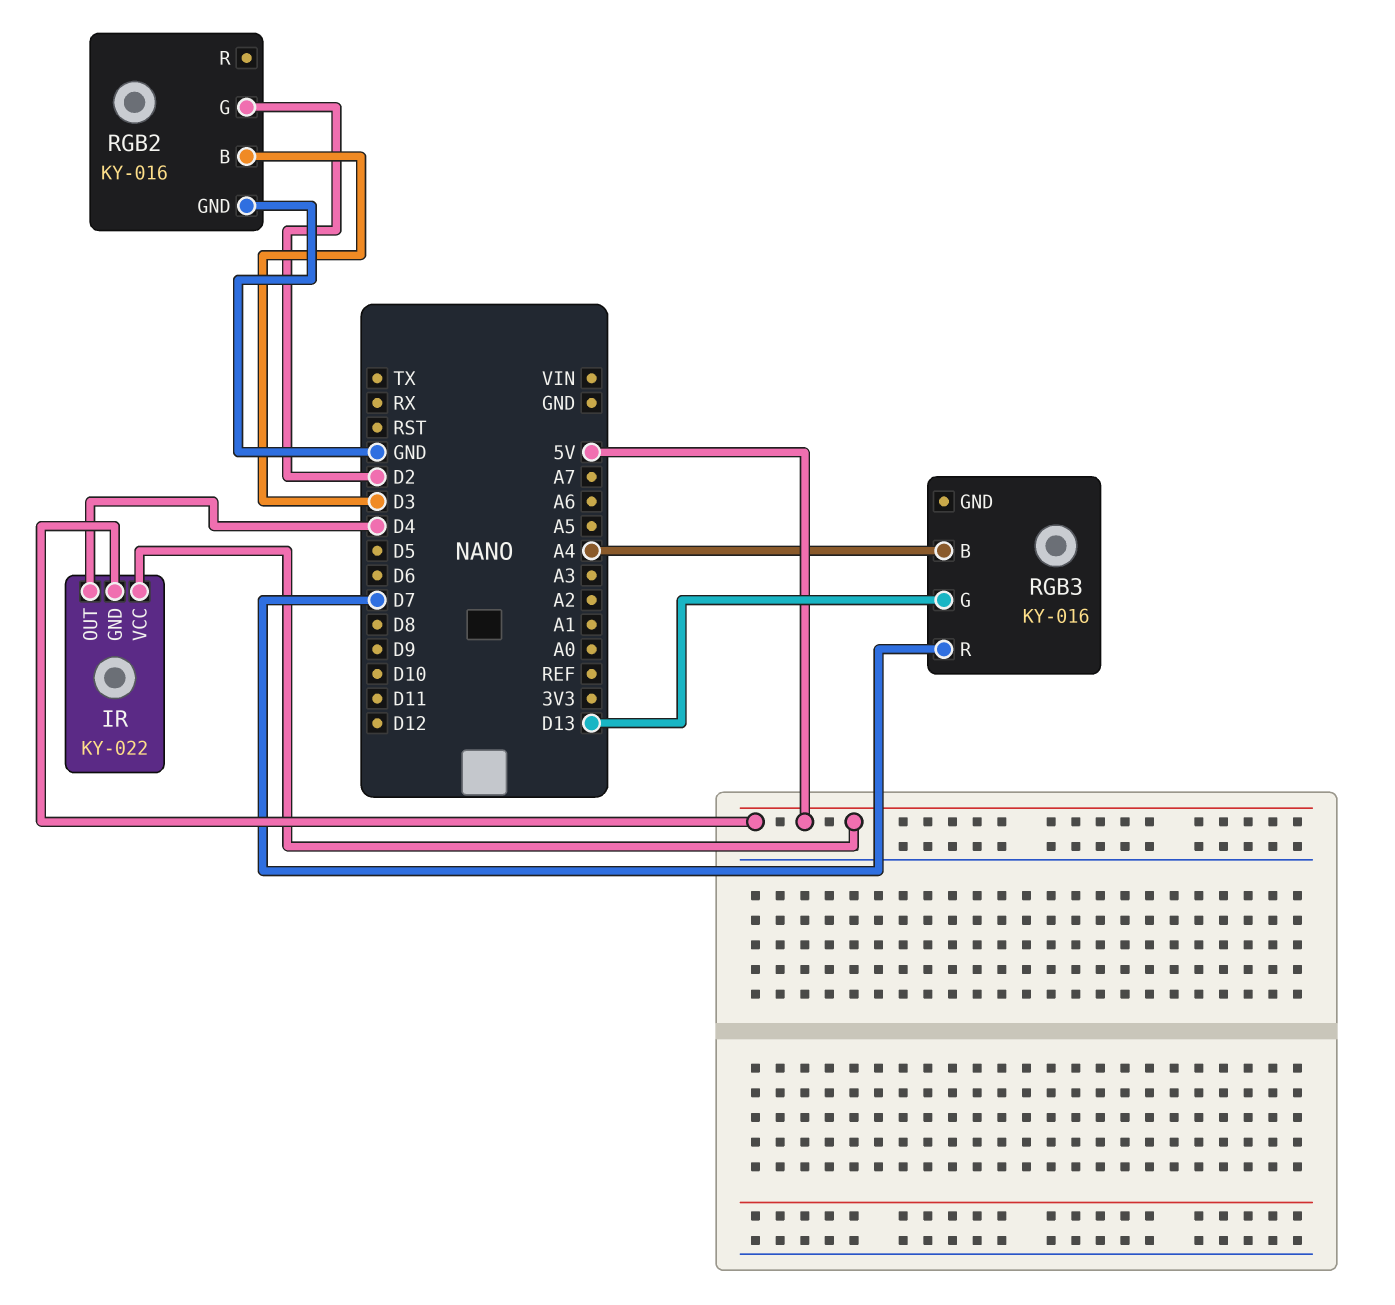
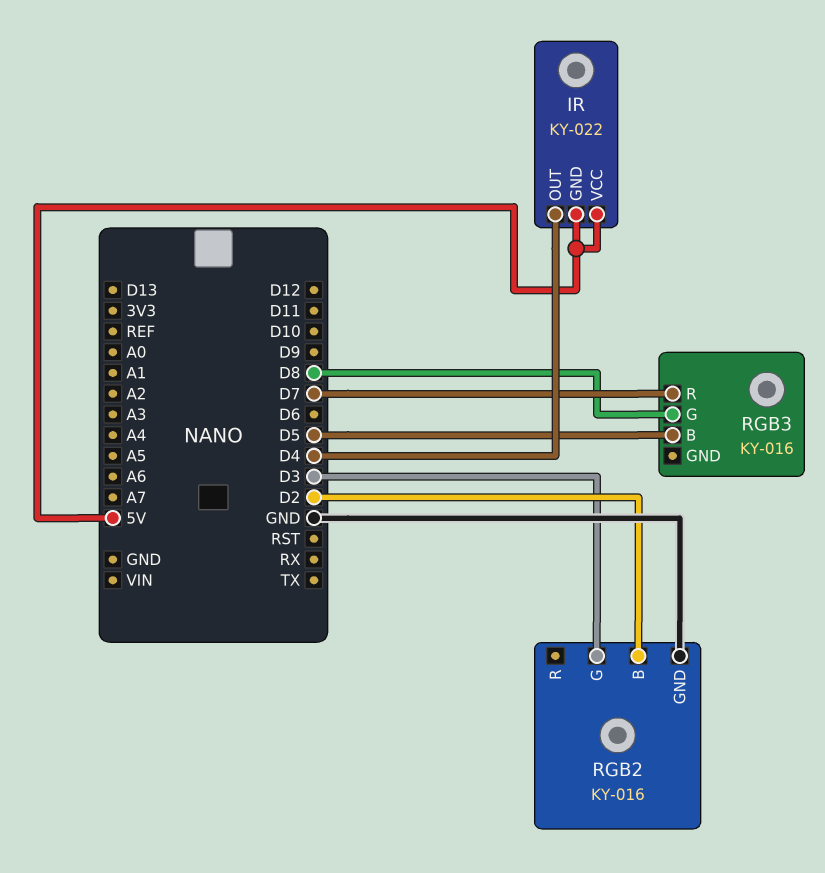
RGB2 pin B: D3 -> D2
RGB2 pin G: D2 -> D3
RGB3 pin B: A4 -> D5
RGB3 pin G: D13 -> D8

